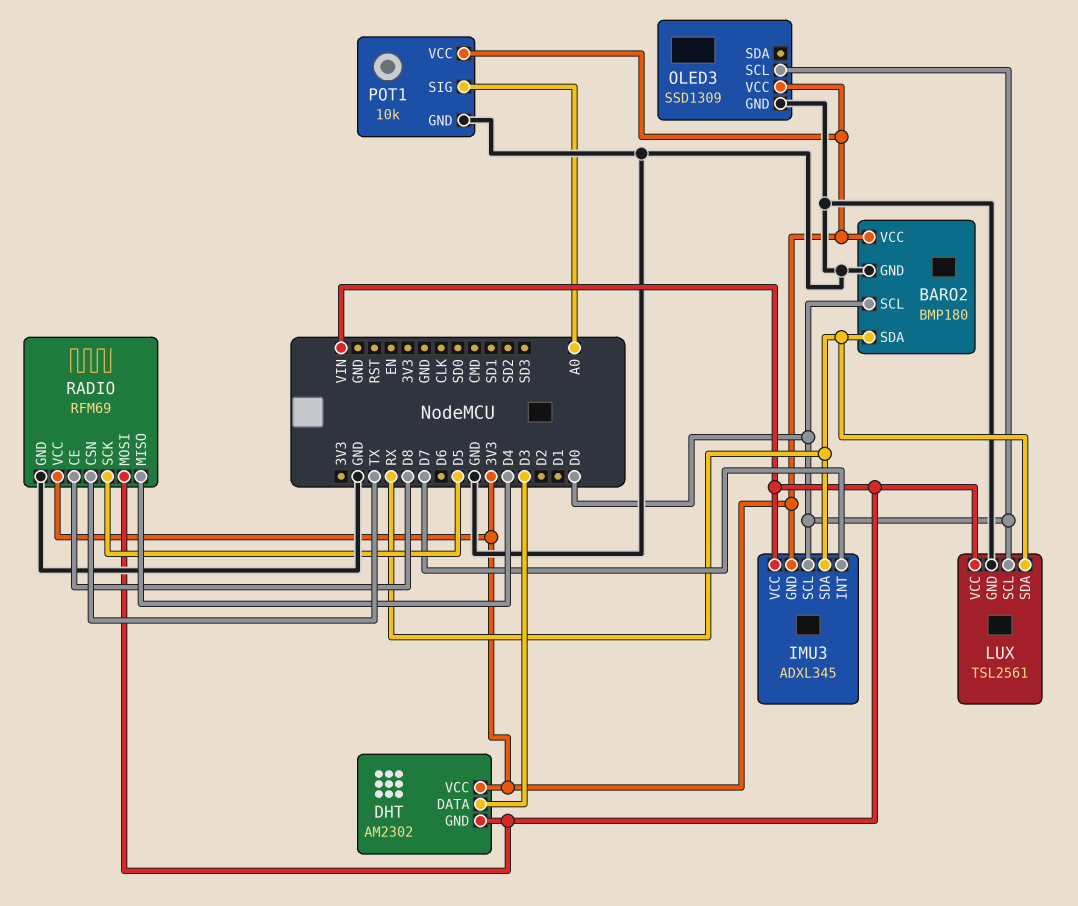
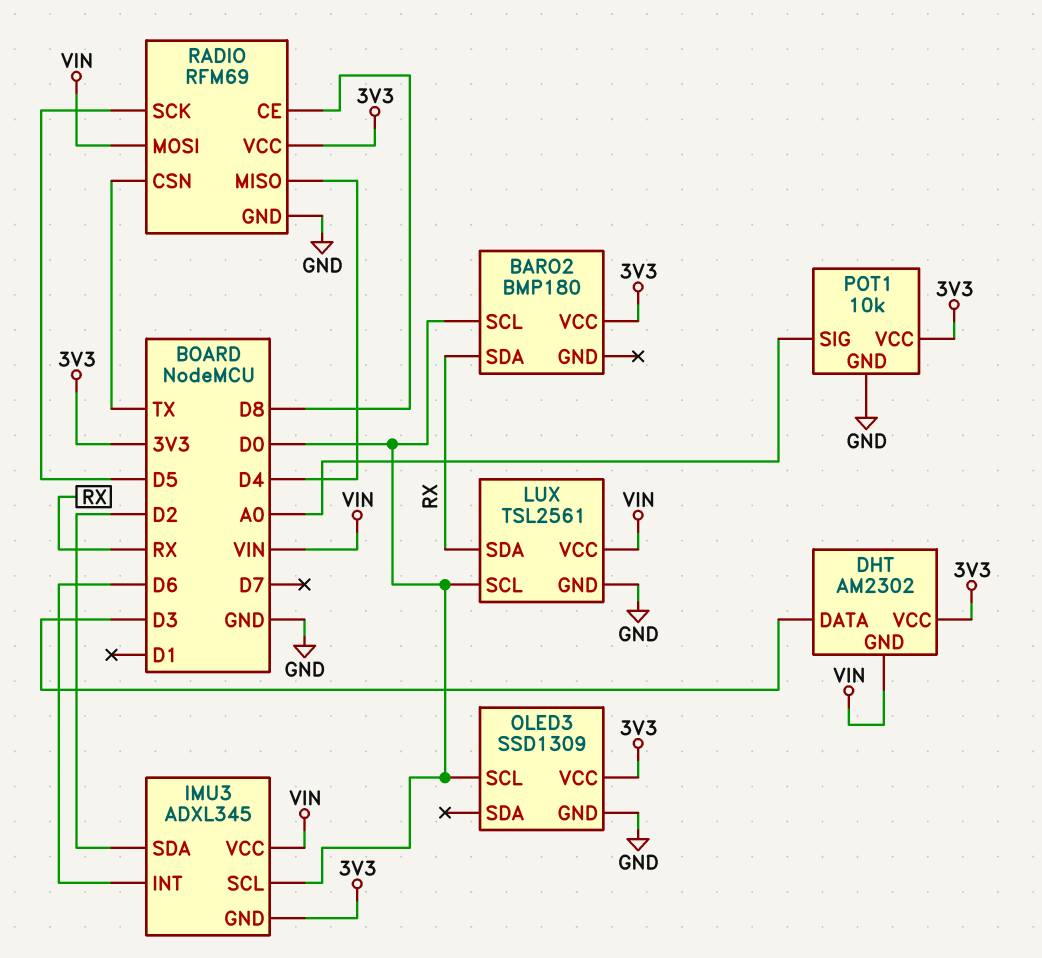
BARO2 pin GND: GND -> none
IMU3 pin INT: D7 -> D6
IMU3 pin SDA: RX -> D2

